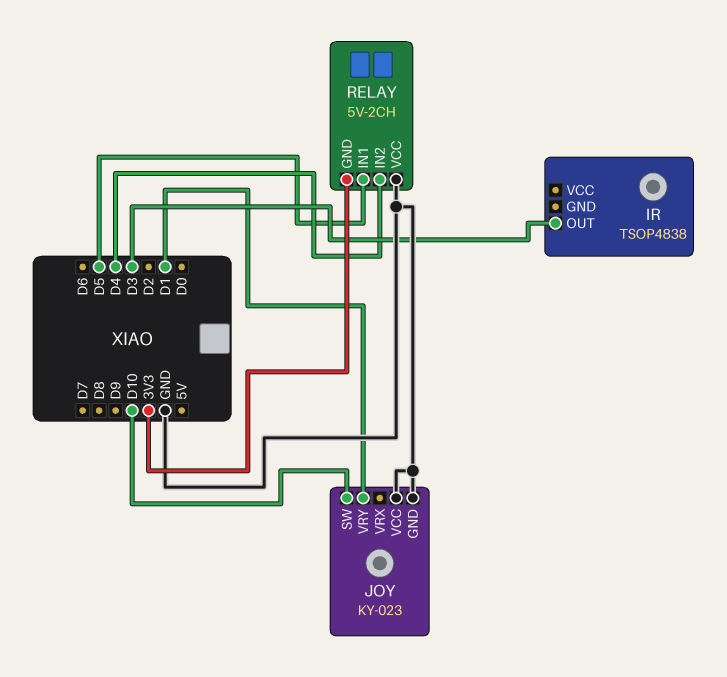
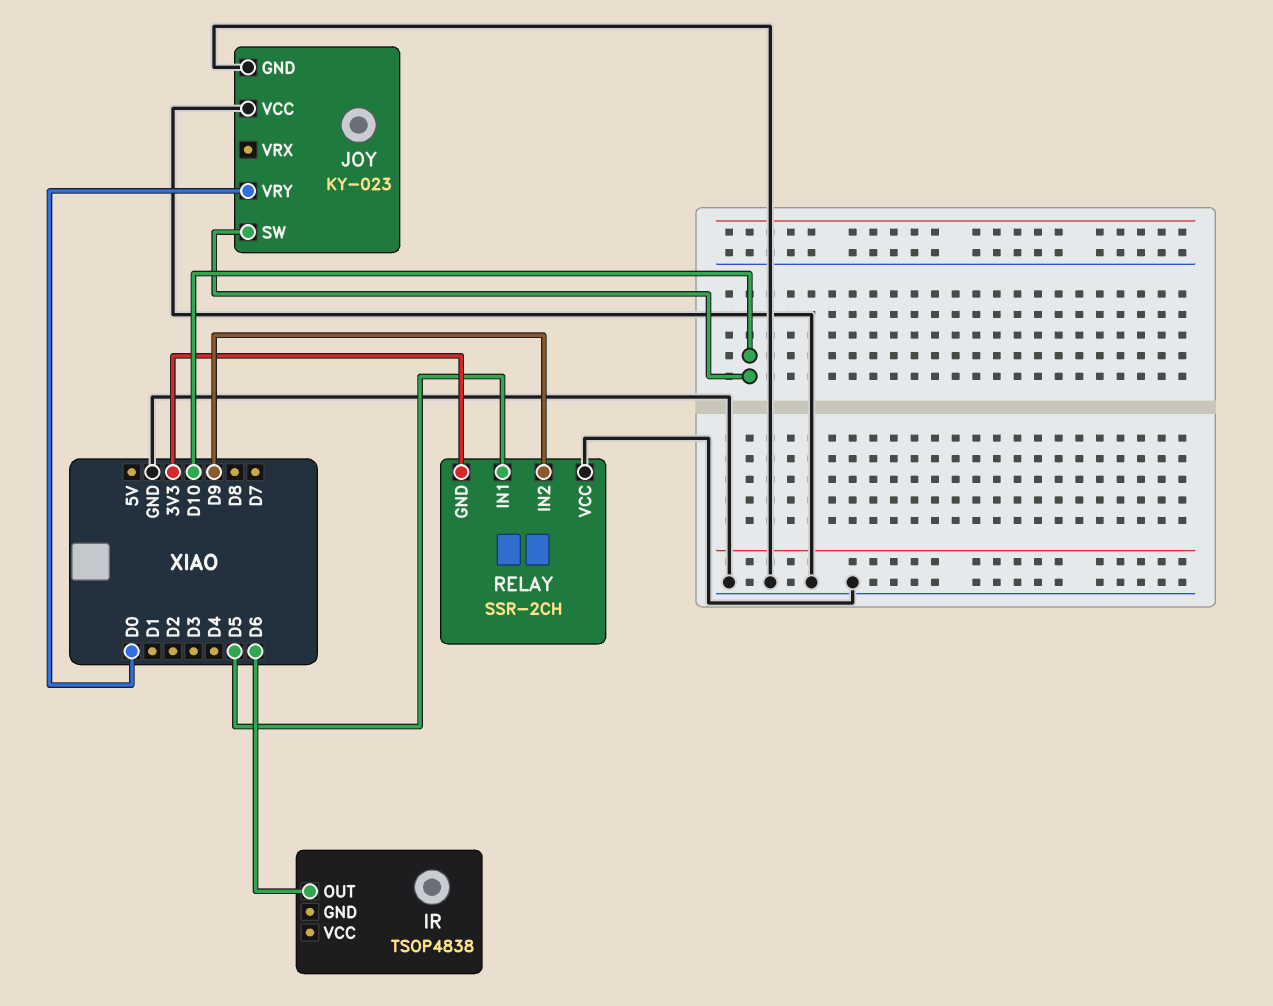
IR pin OUT: D3 -> D6
JOY pin VRY: D1 -> D0
RELAY: 5V-2CH -> SSR-2CH
RELAY pin IN2: D4 -> D9

